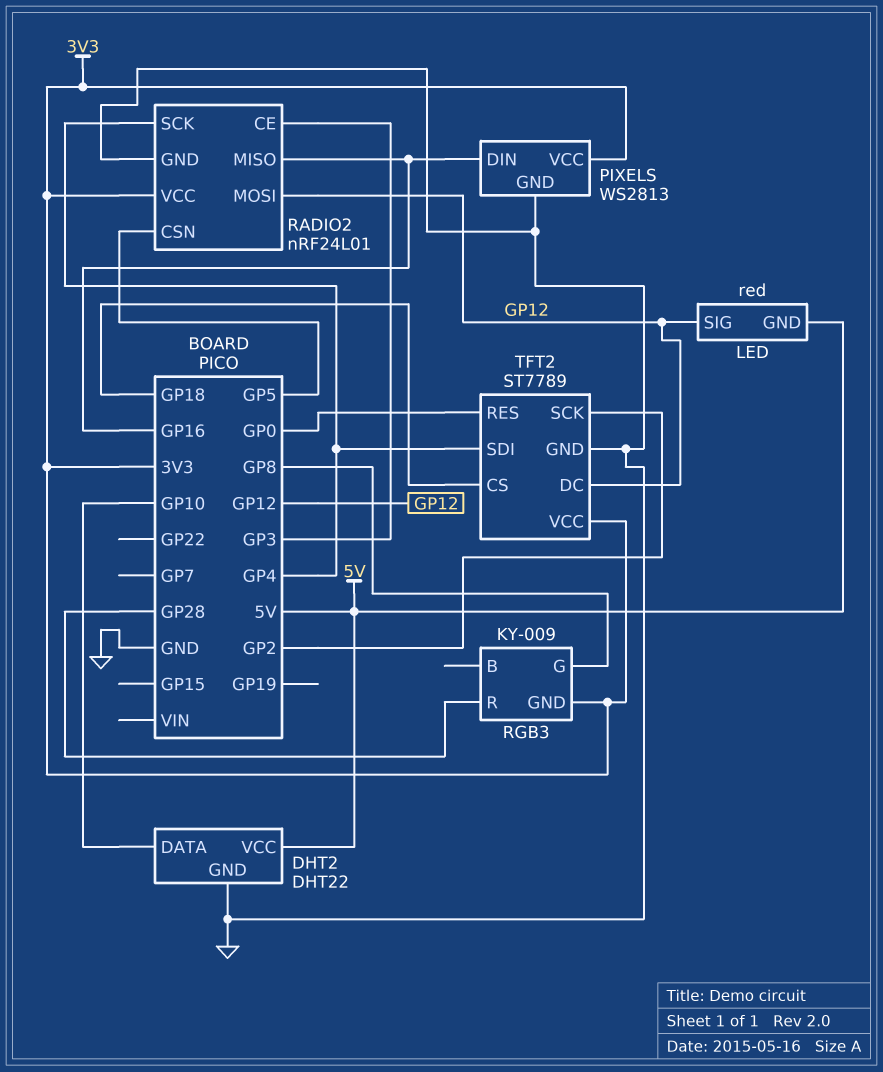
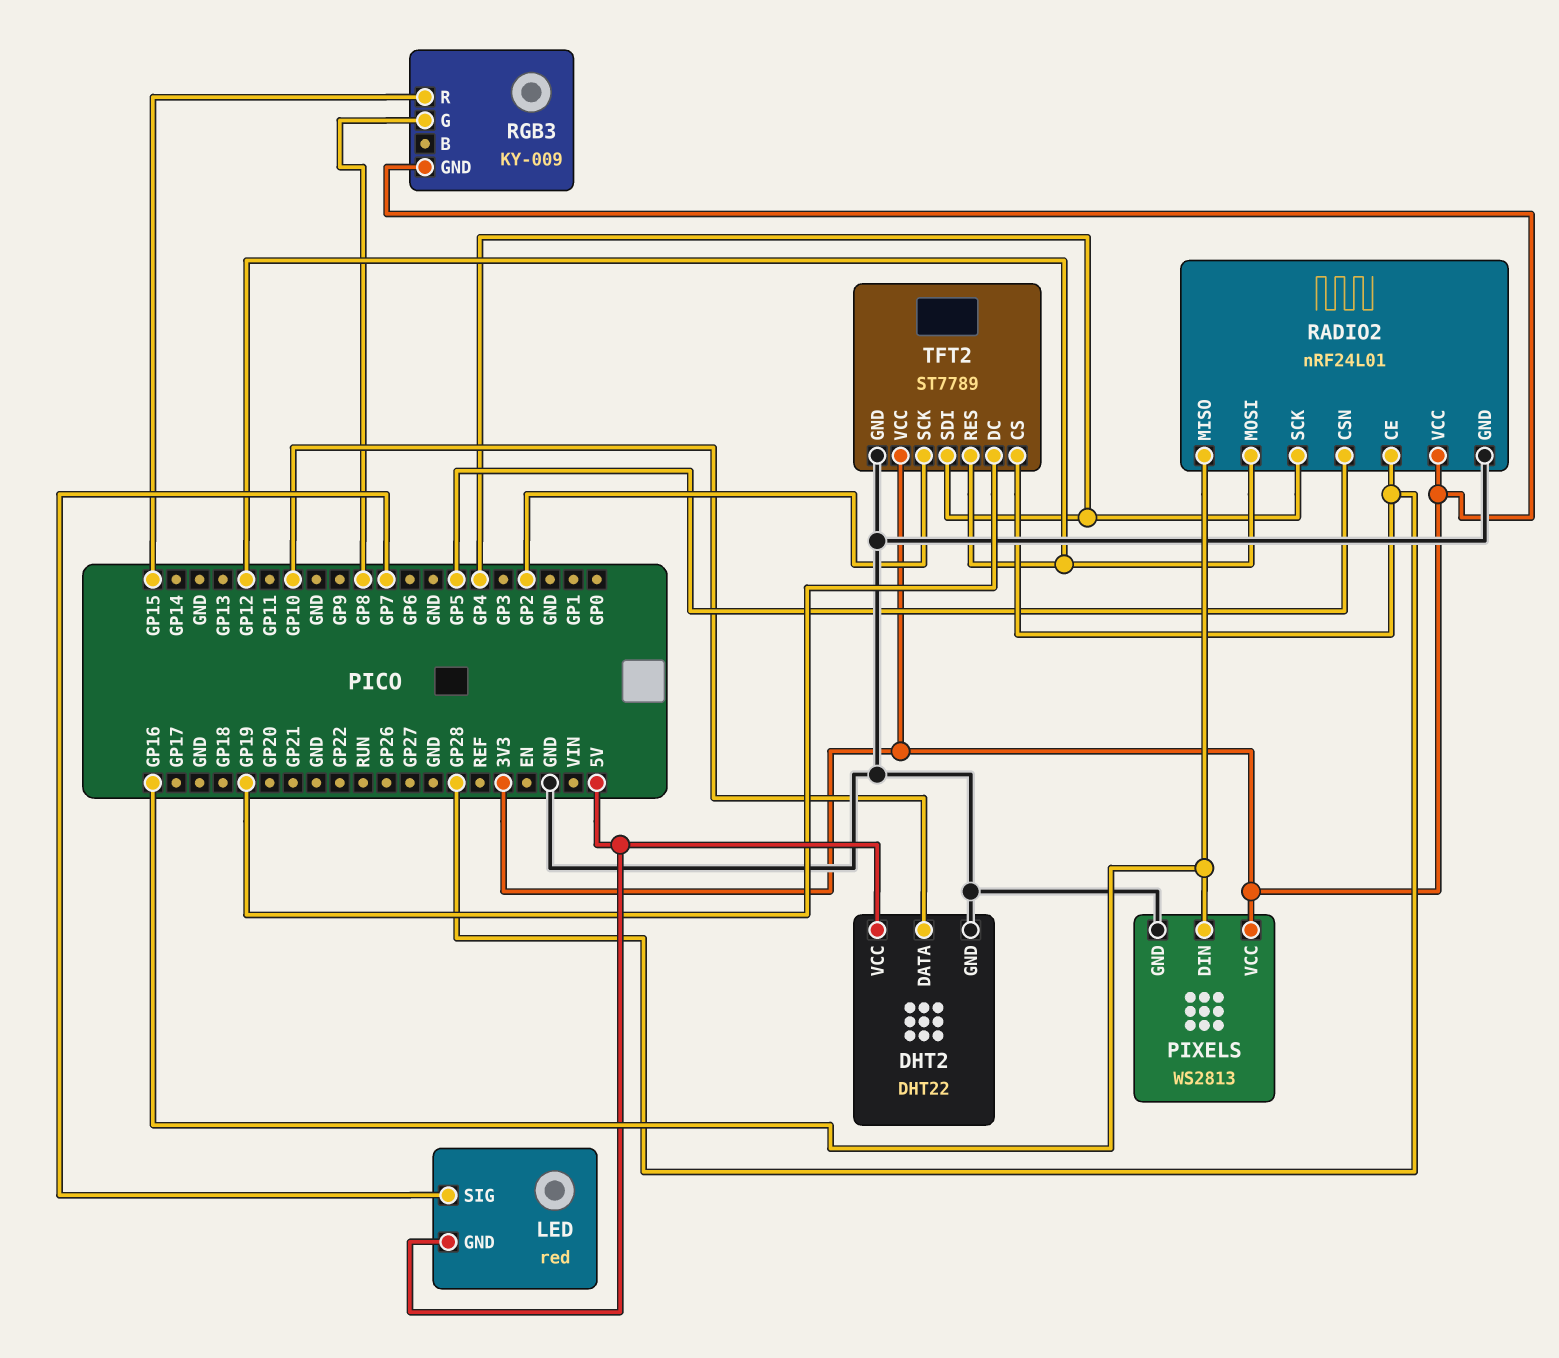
LED pin SIG: GP12 -> GP7
RADIO2 pin CE: GP3 -> GP28
RGB3 pin R: GP28 -> GP15
TFT2 pin CS: GP18 -> GP28
TFT2 pin DC: GP12 -> GP19
TFT2 pin RES: GP0 -> GP12

